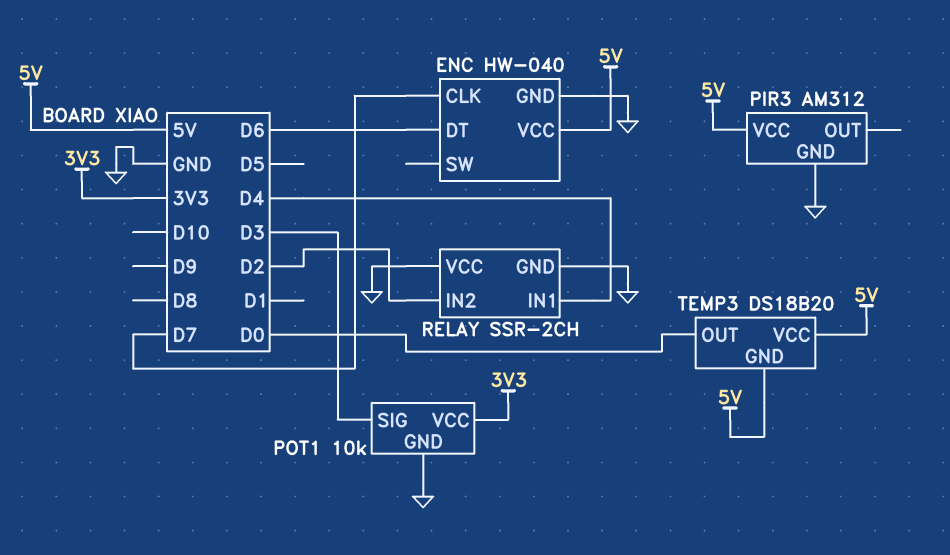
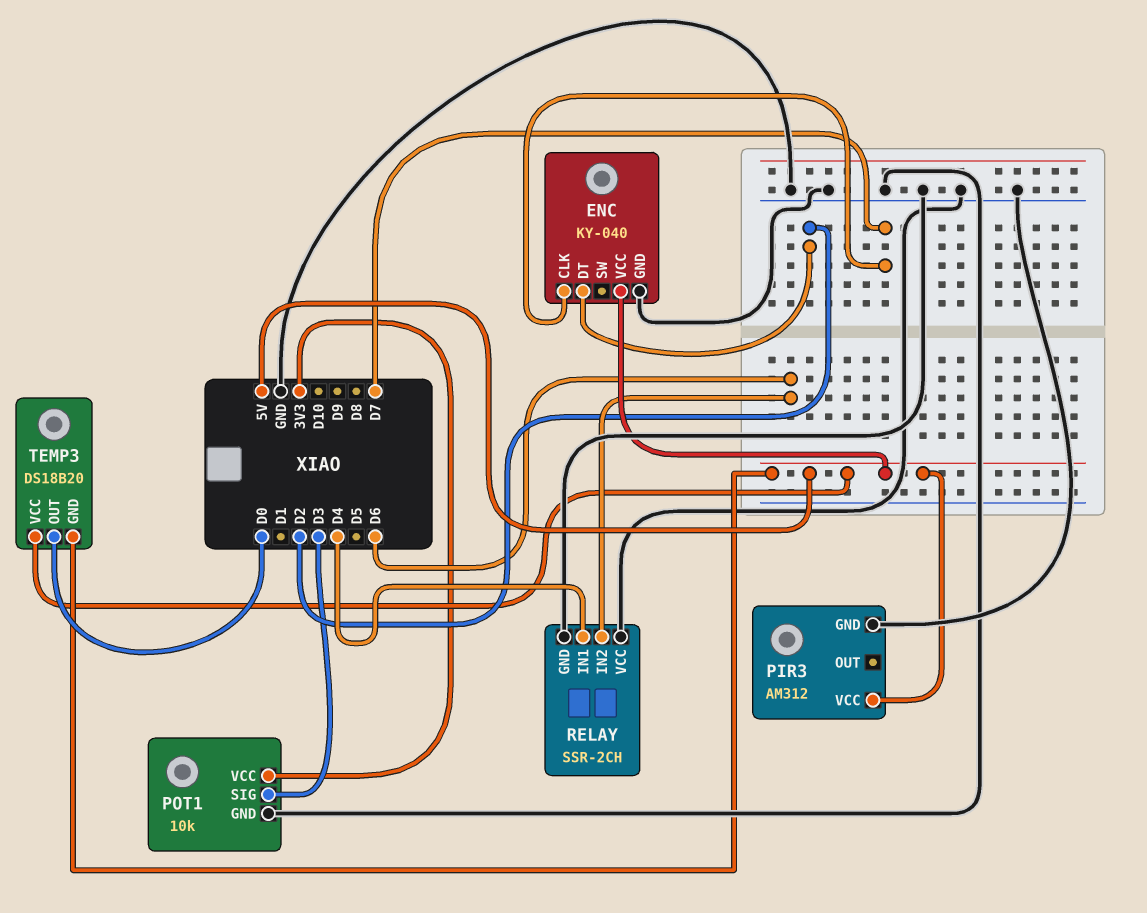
ENC: HW-040 -> KY-040
ENC pin DT: D6 -> D2
RELAY pin IN2: D2 -> D6

